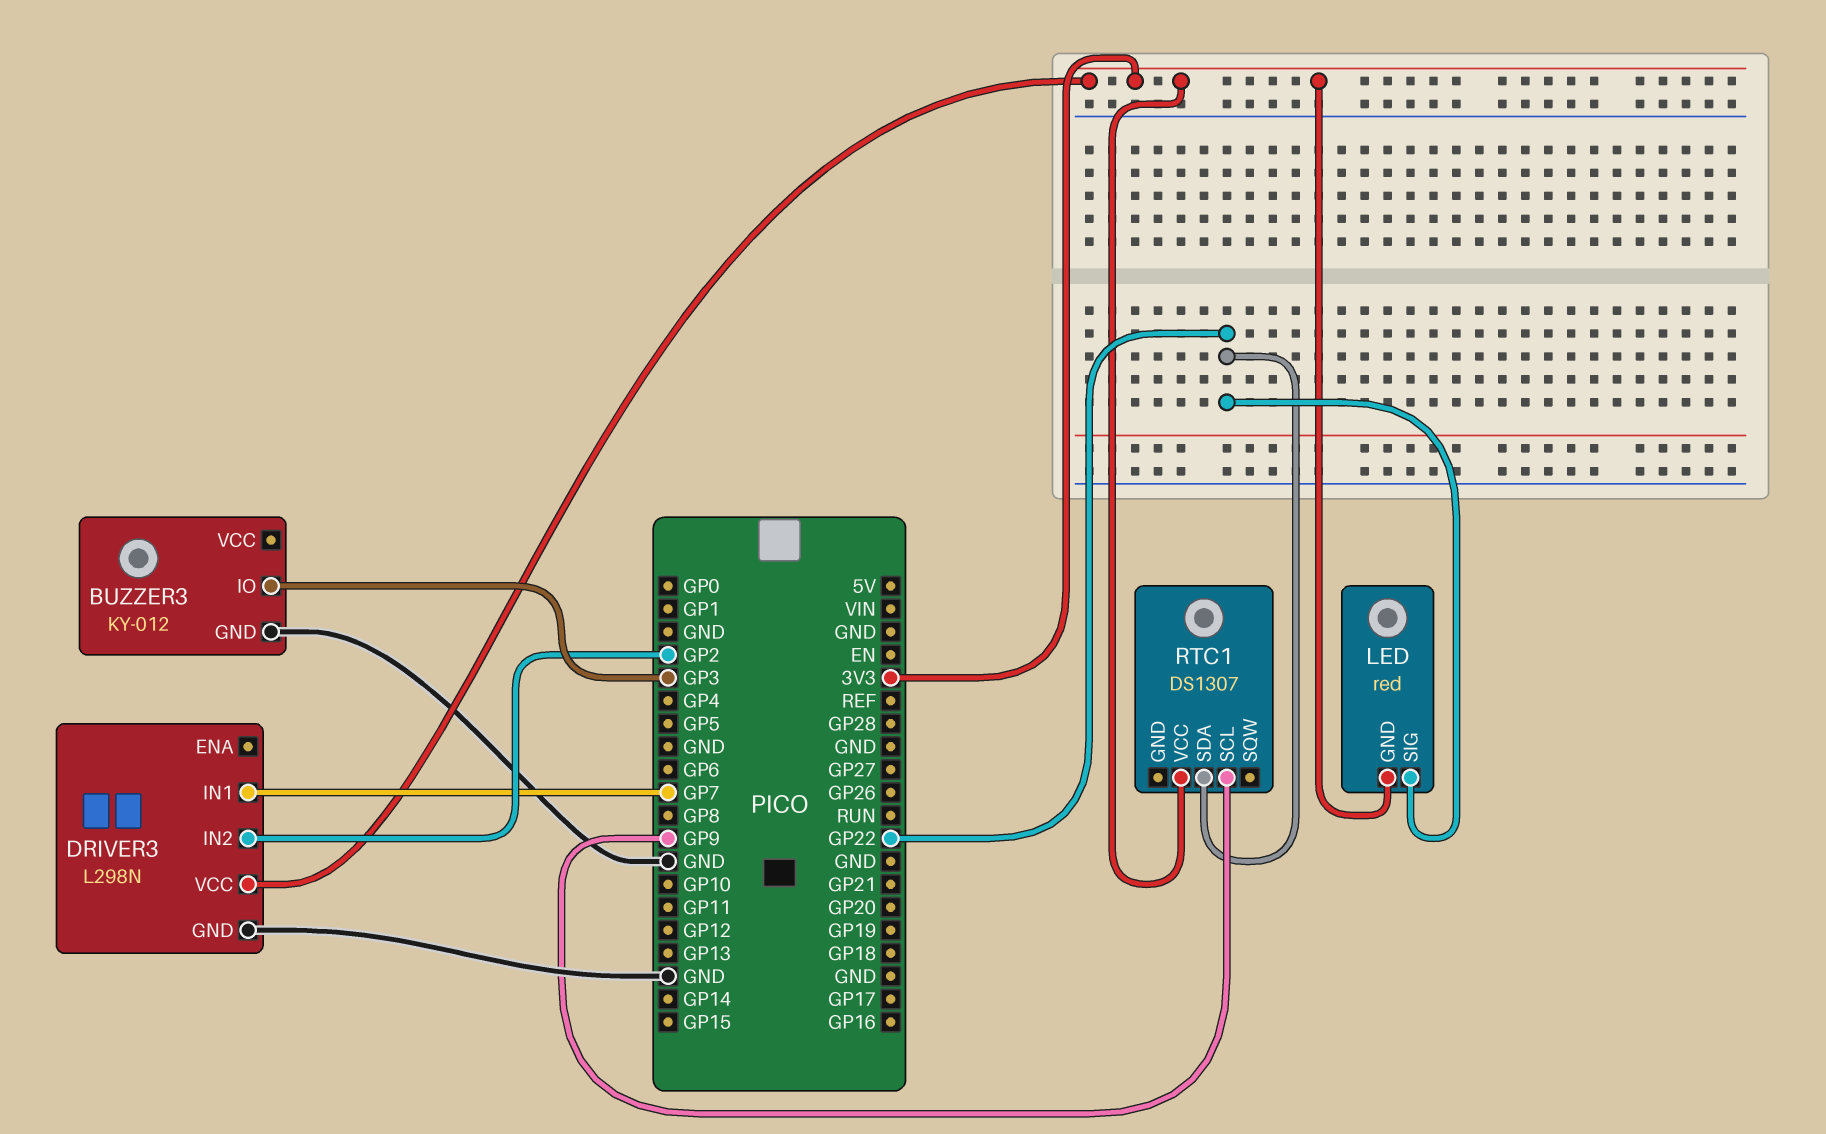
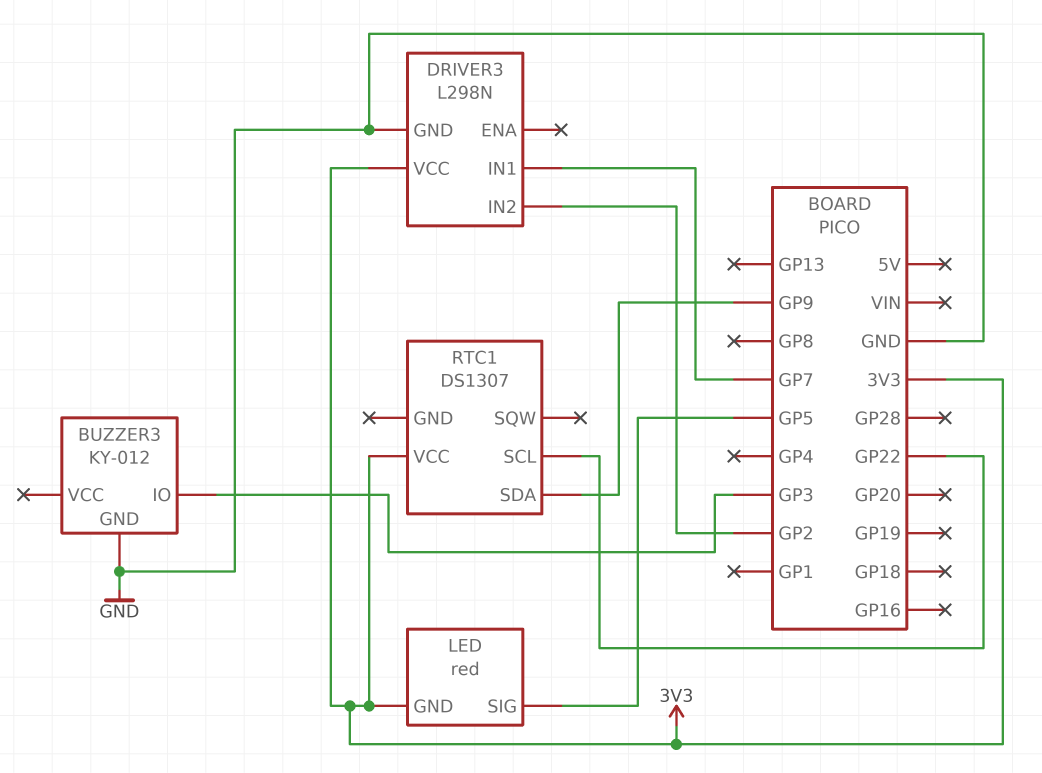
LED pin SIG: GP22 -> GP5
RTC1 pin SCL: GP9 -> GP22
RTC1 pin SDA: GP22 -> GP9

